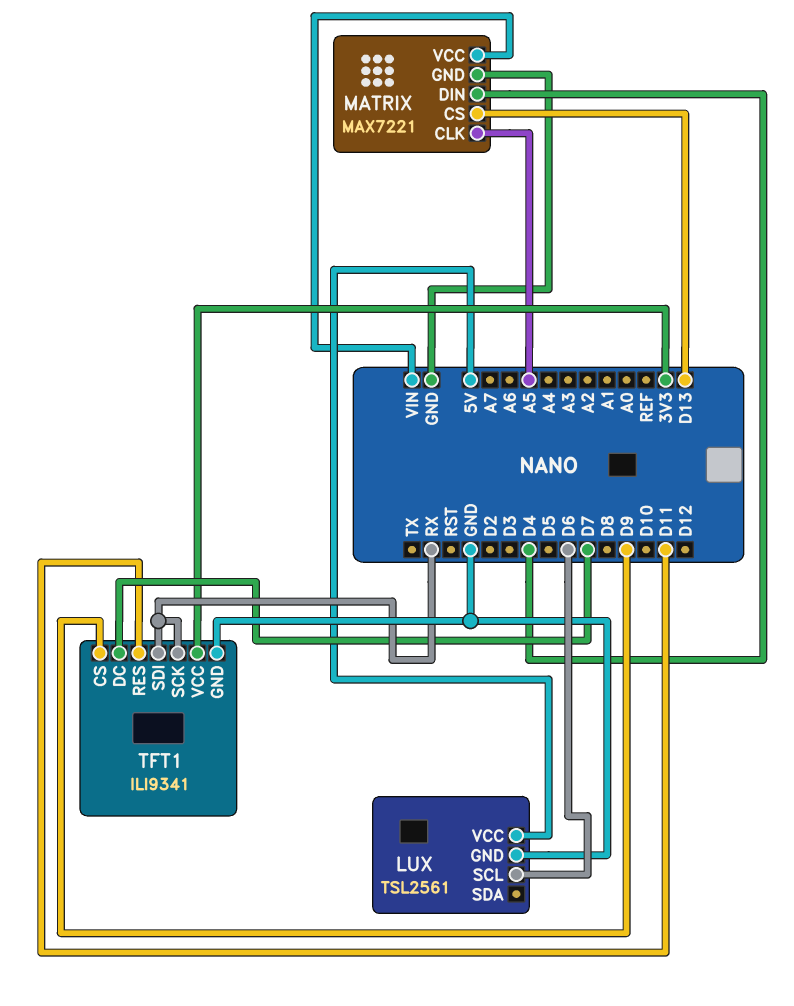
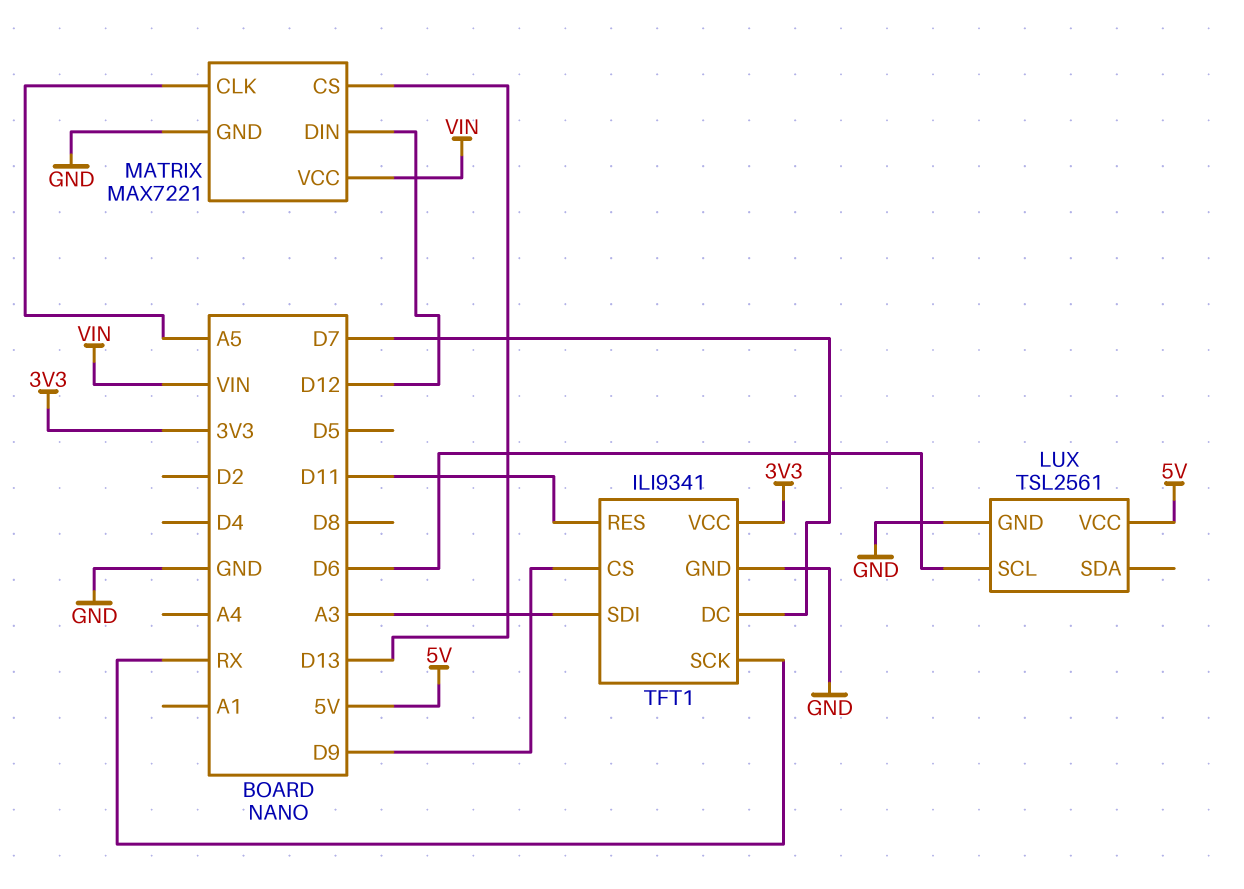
MATRIX pin DIN: D4 -> D12
TFT1 pin SDI: RX -> A3

